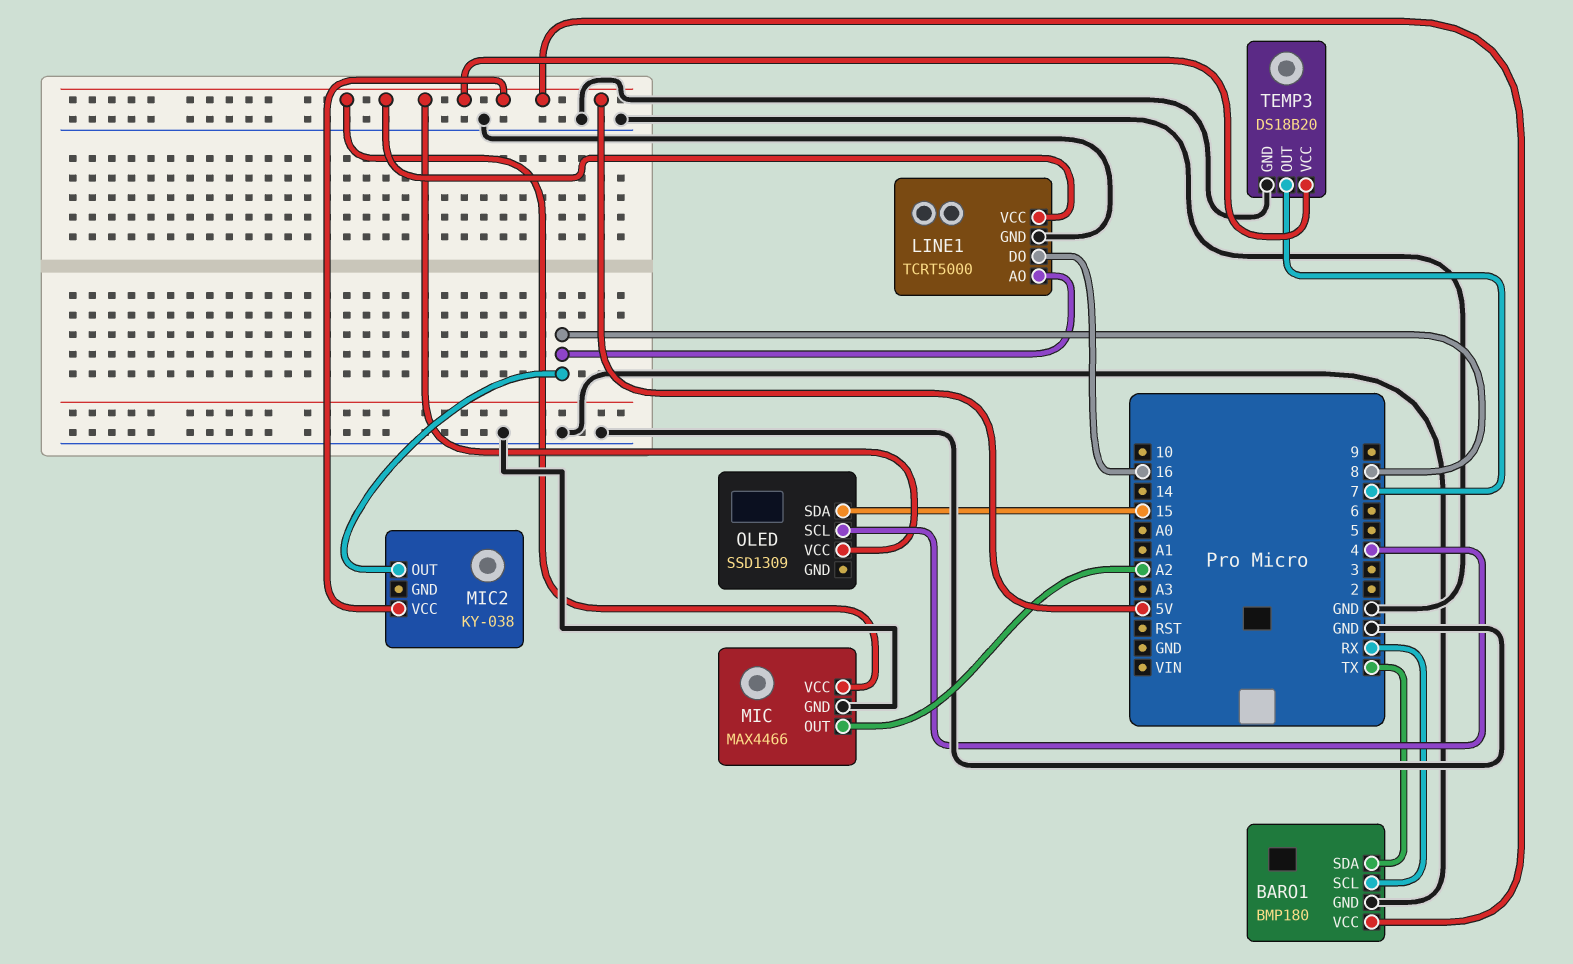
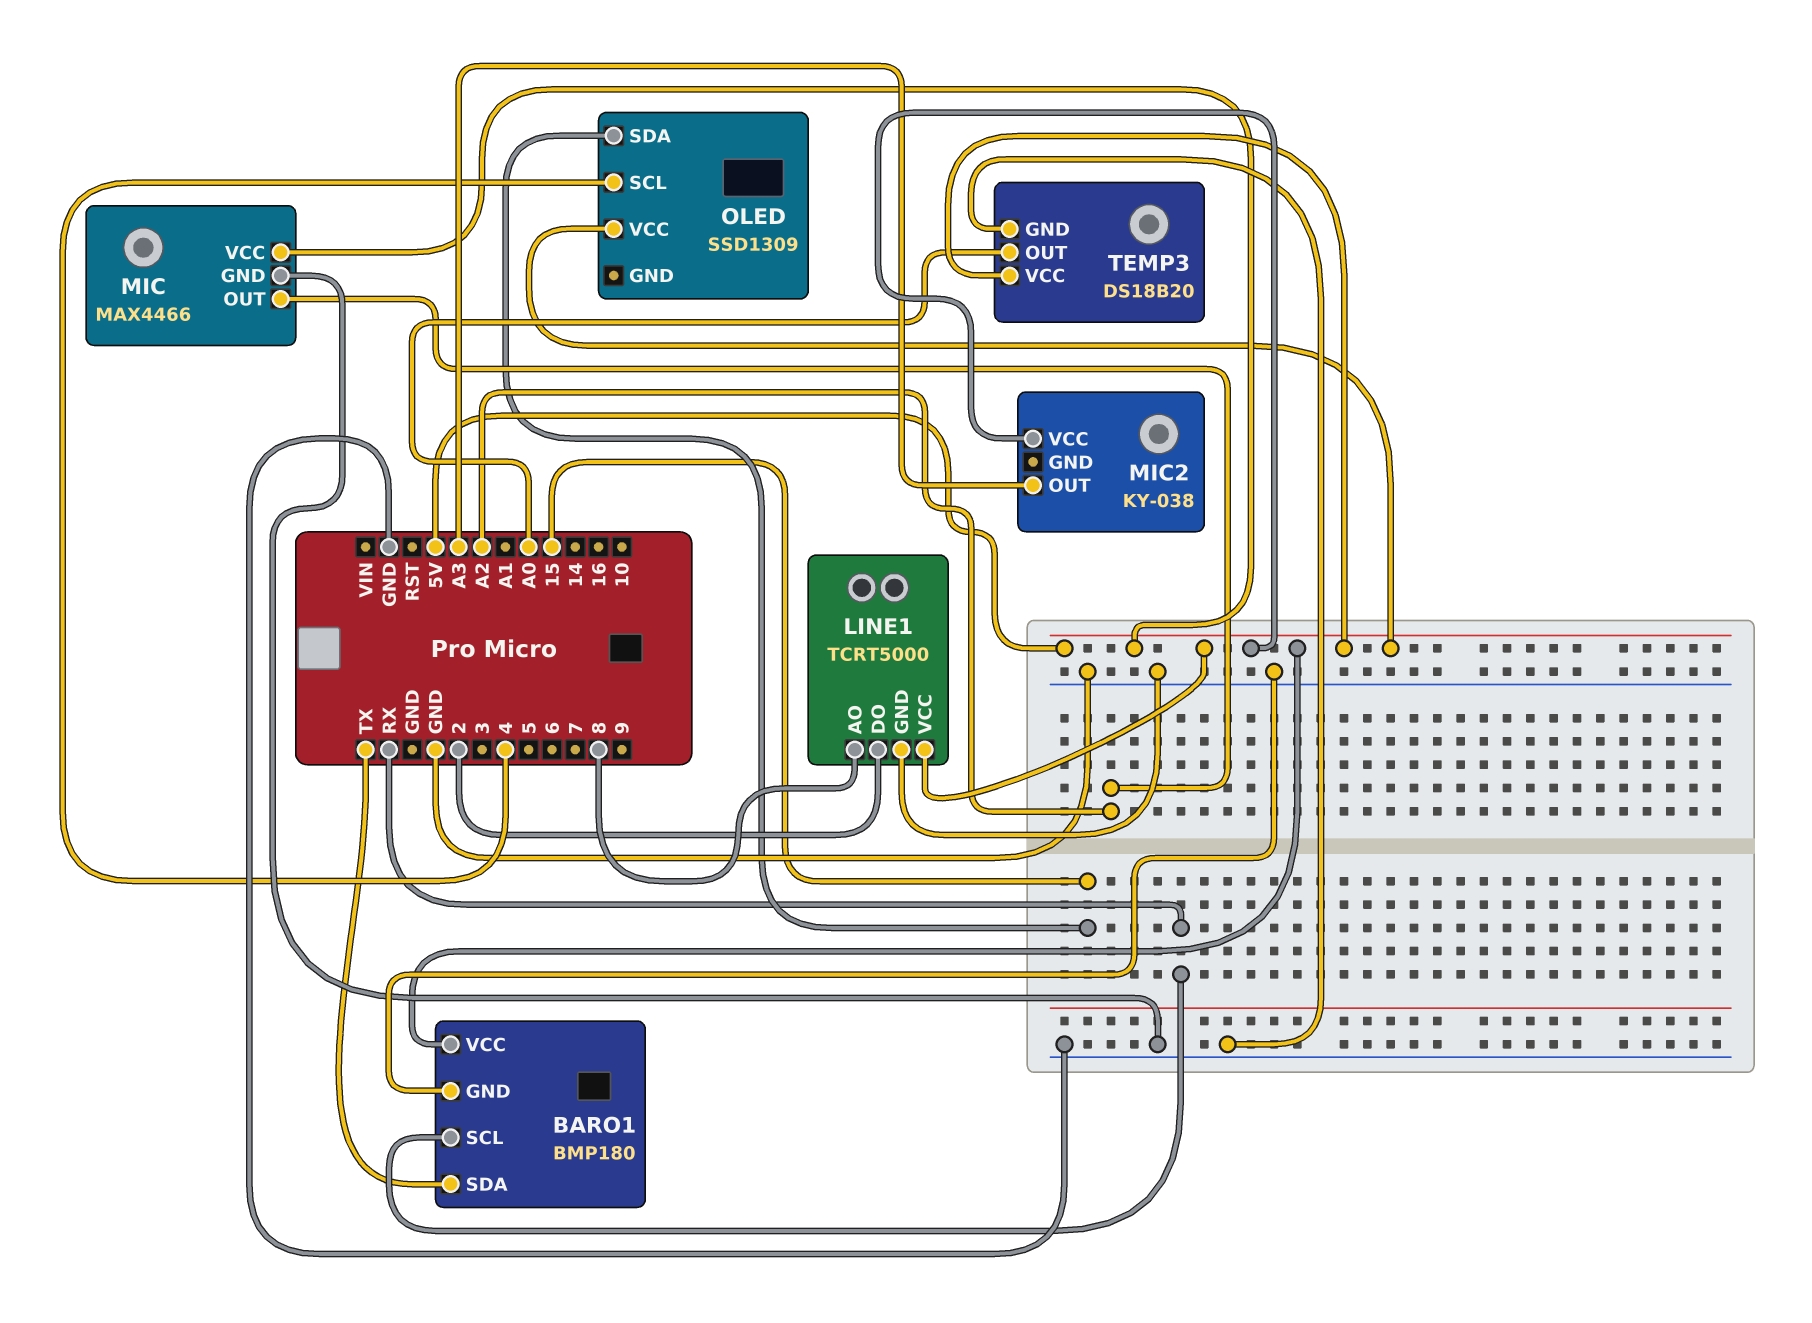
LINE1 pin DO: 16 -> 2
MIC2 pin OUT: 8 -> A3
TEMP3 pin OUT: 7 -> A0

